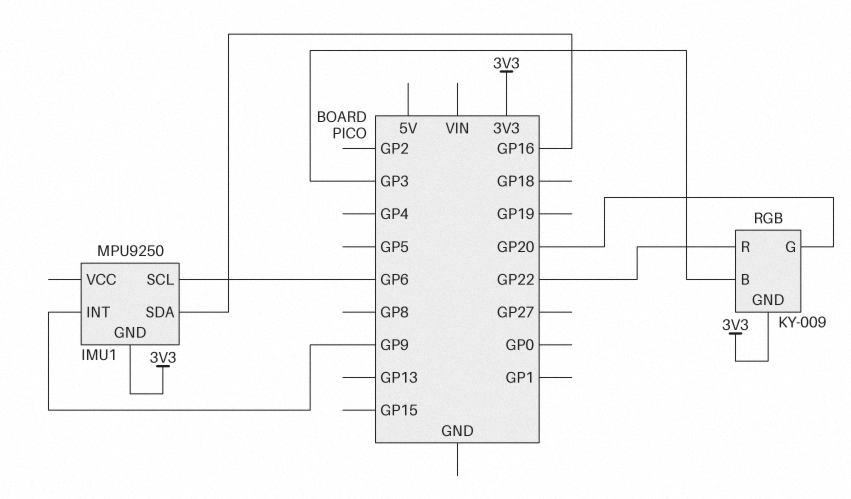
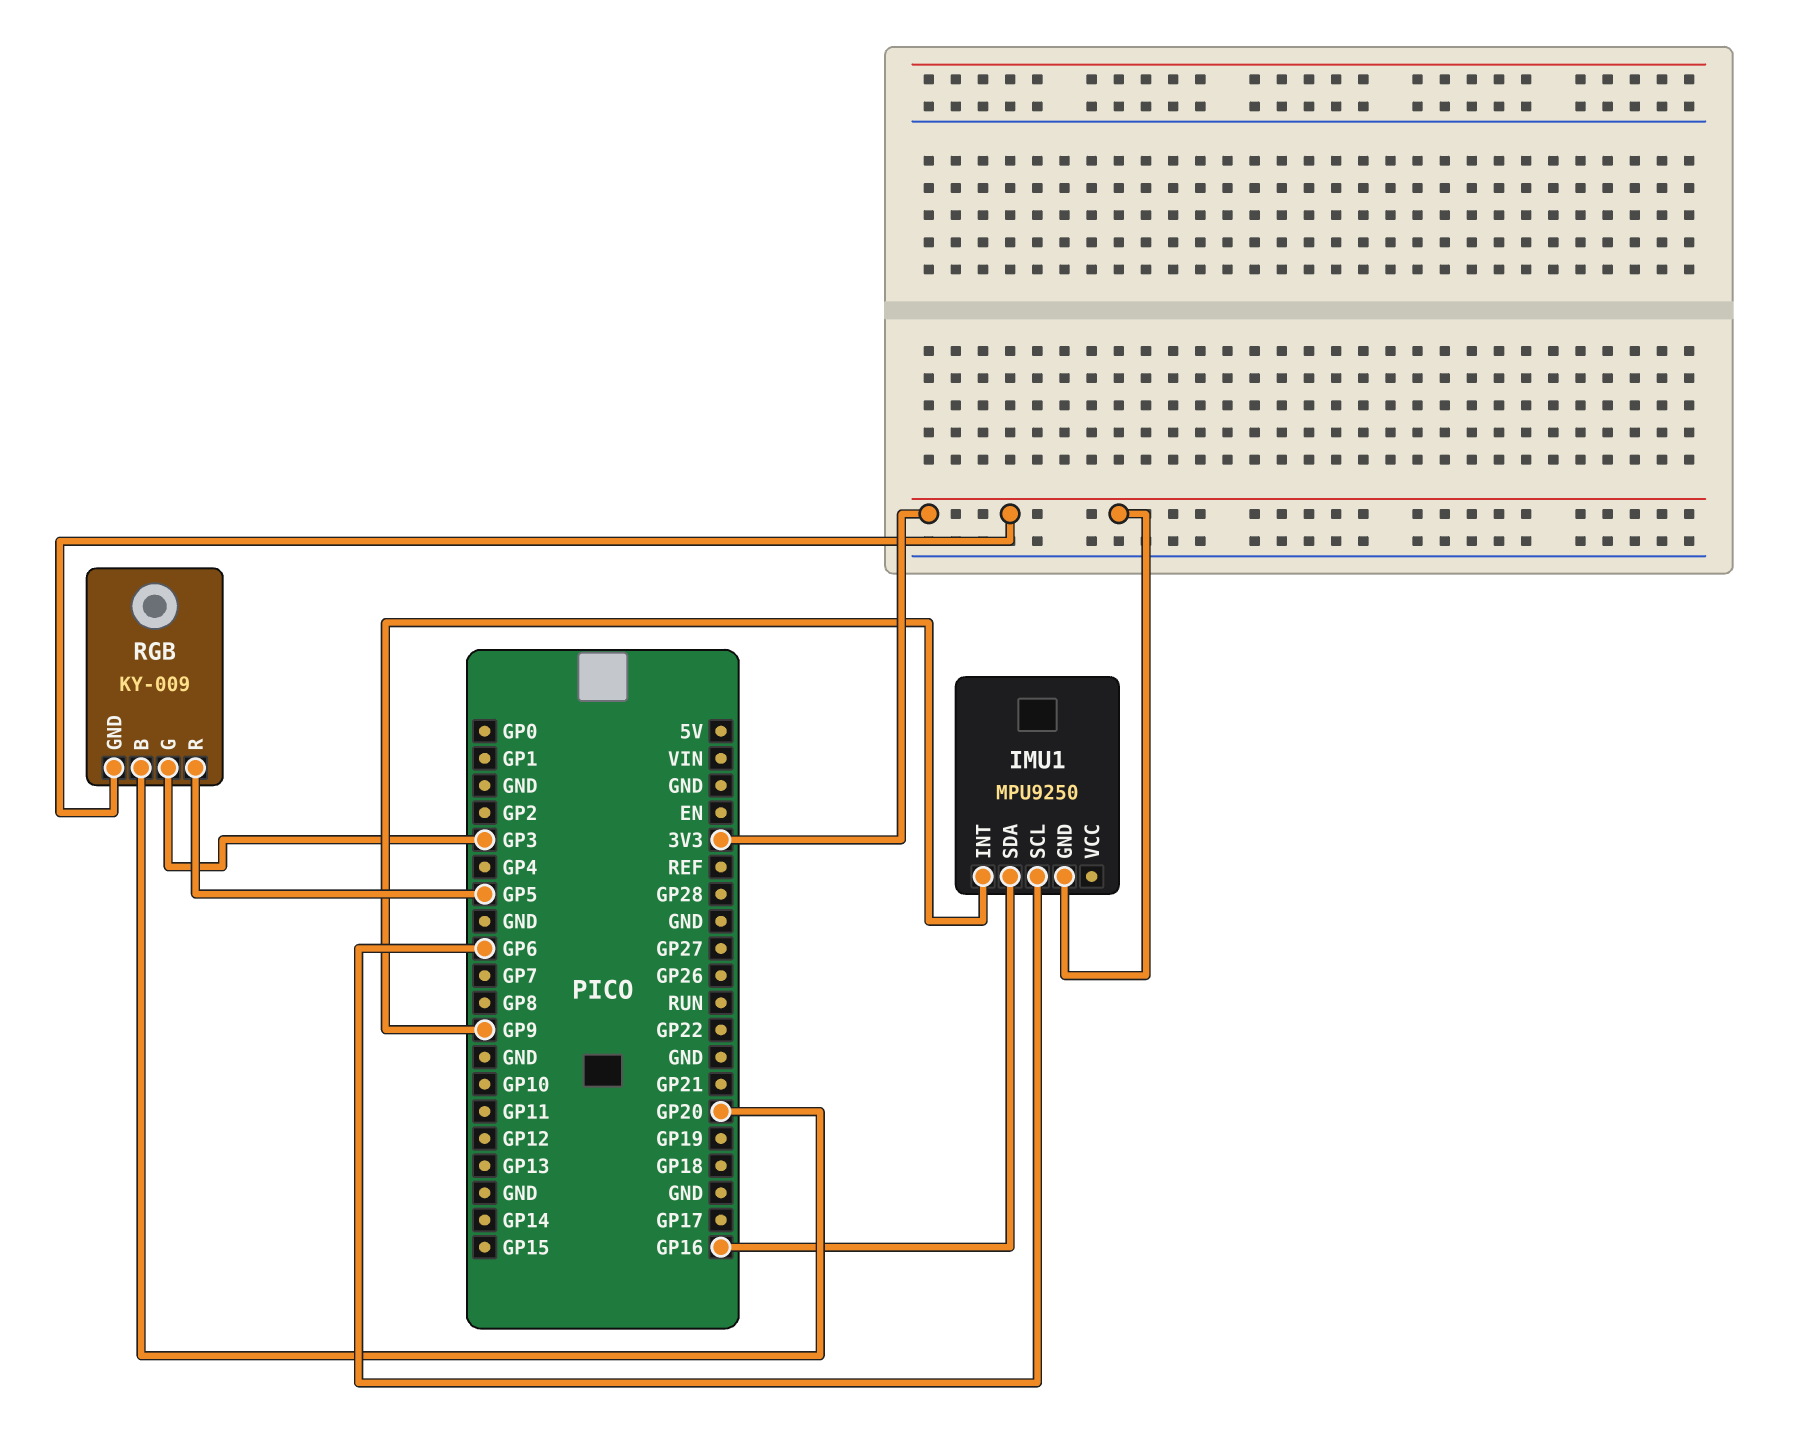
RGB pin B: GP3 -> GP20
RGB pin G: GP20 -> GP3
RGB pin R: GP22 -> GP5

